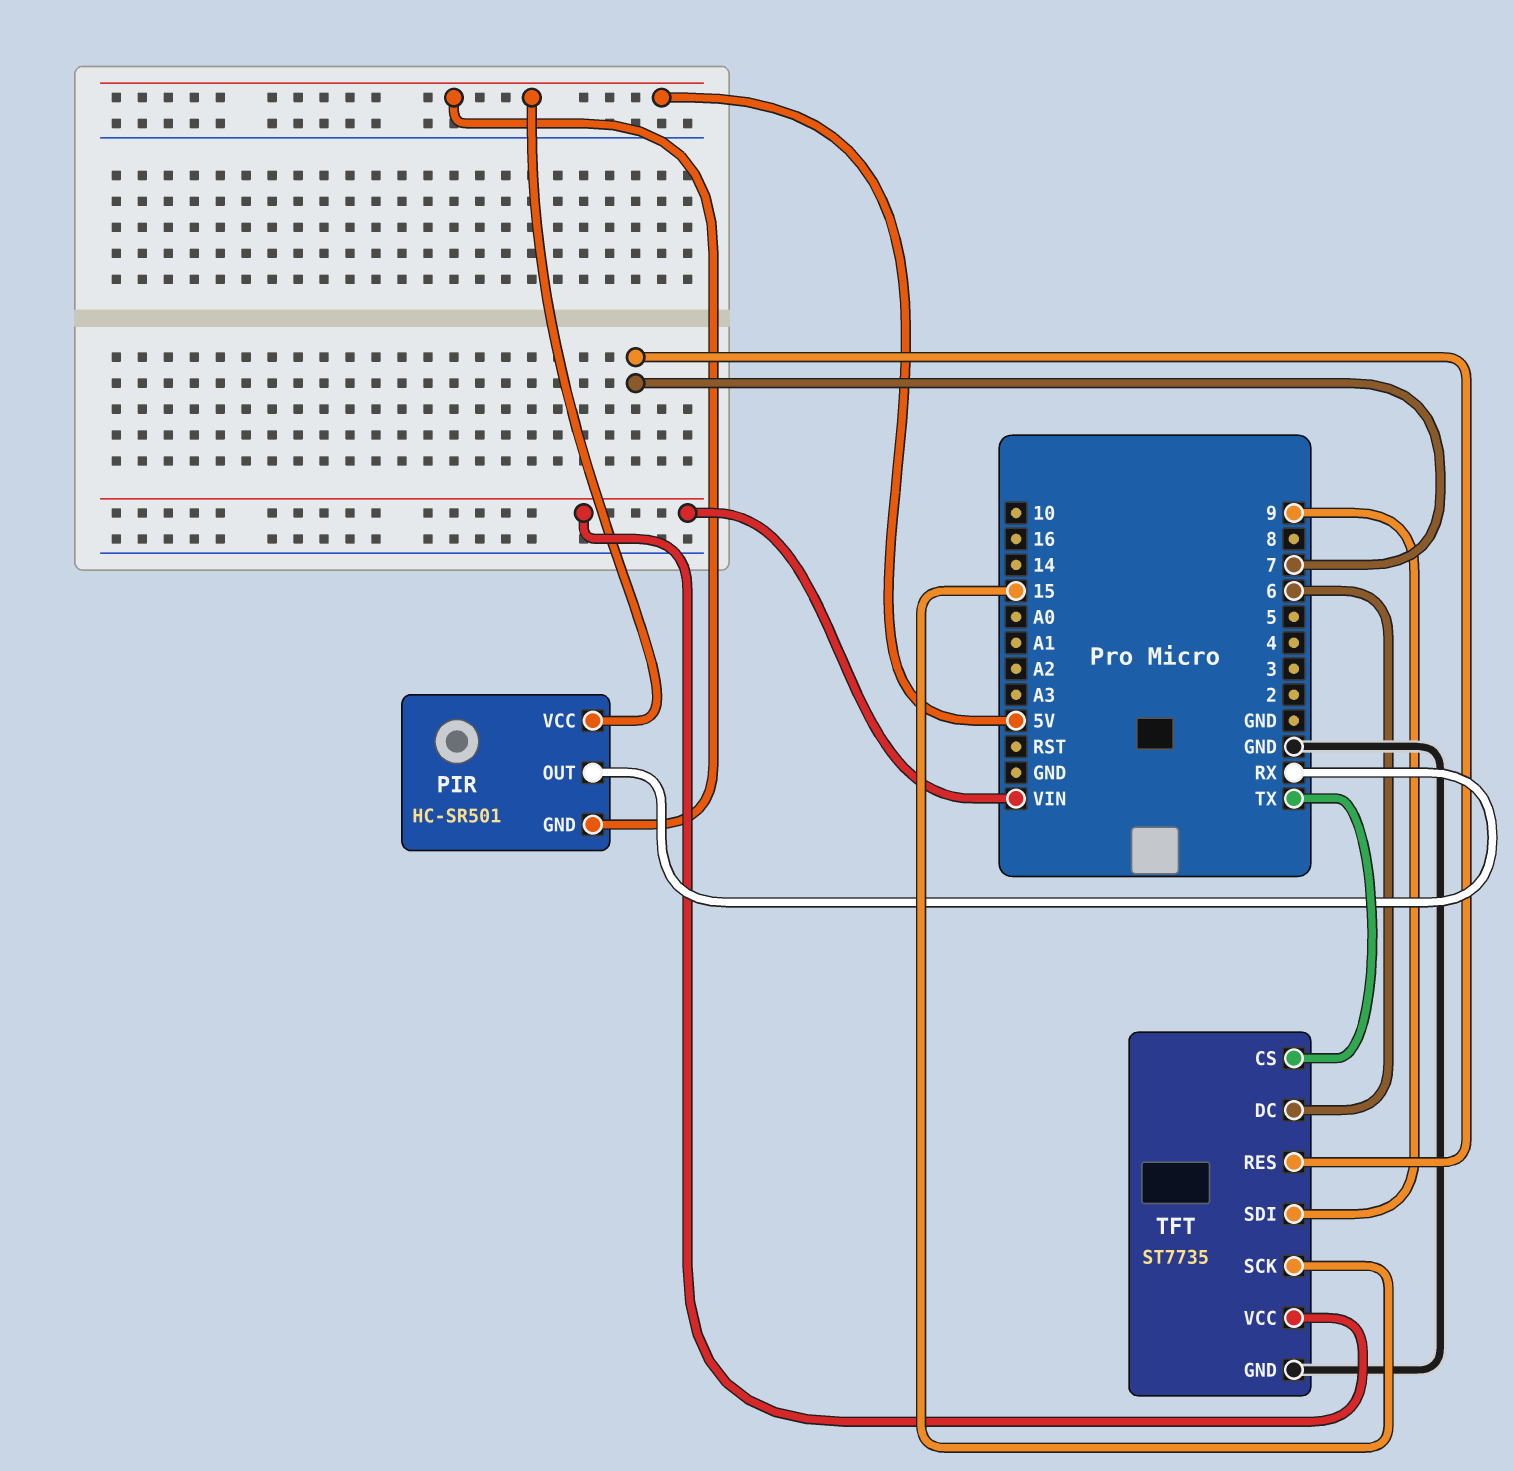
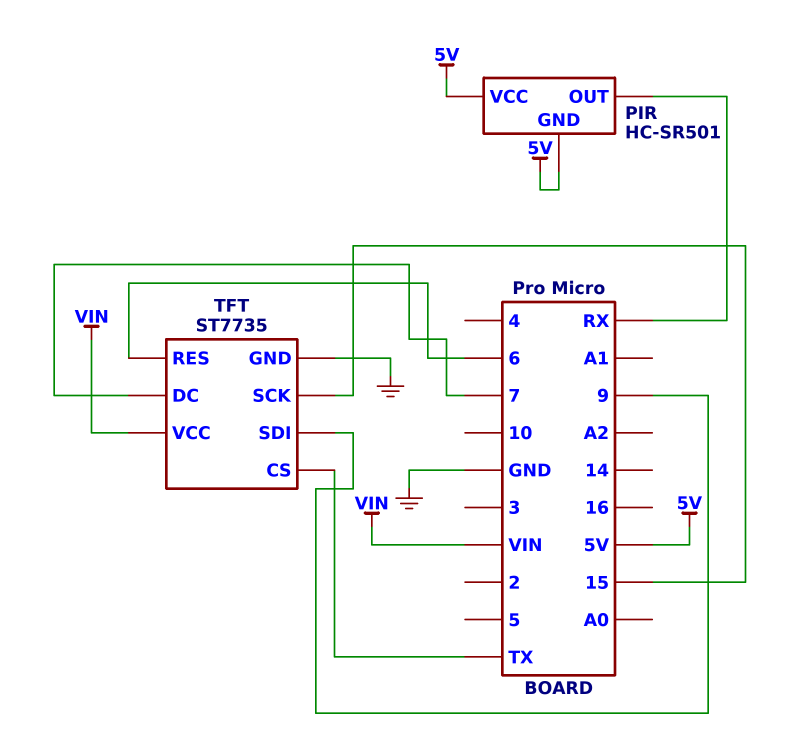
TFT pin DC: 6 -> 7
TFT pin RES: 7 -> 6

